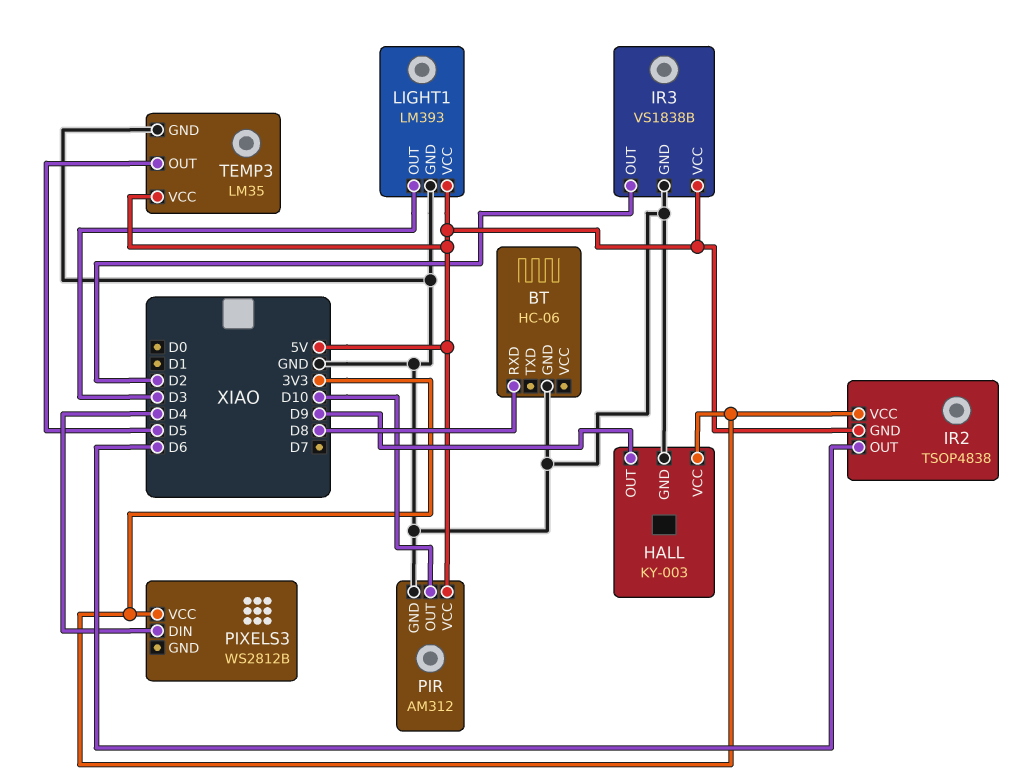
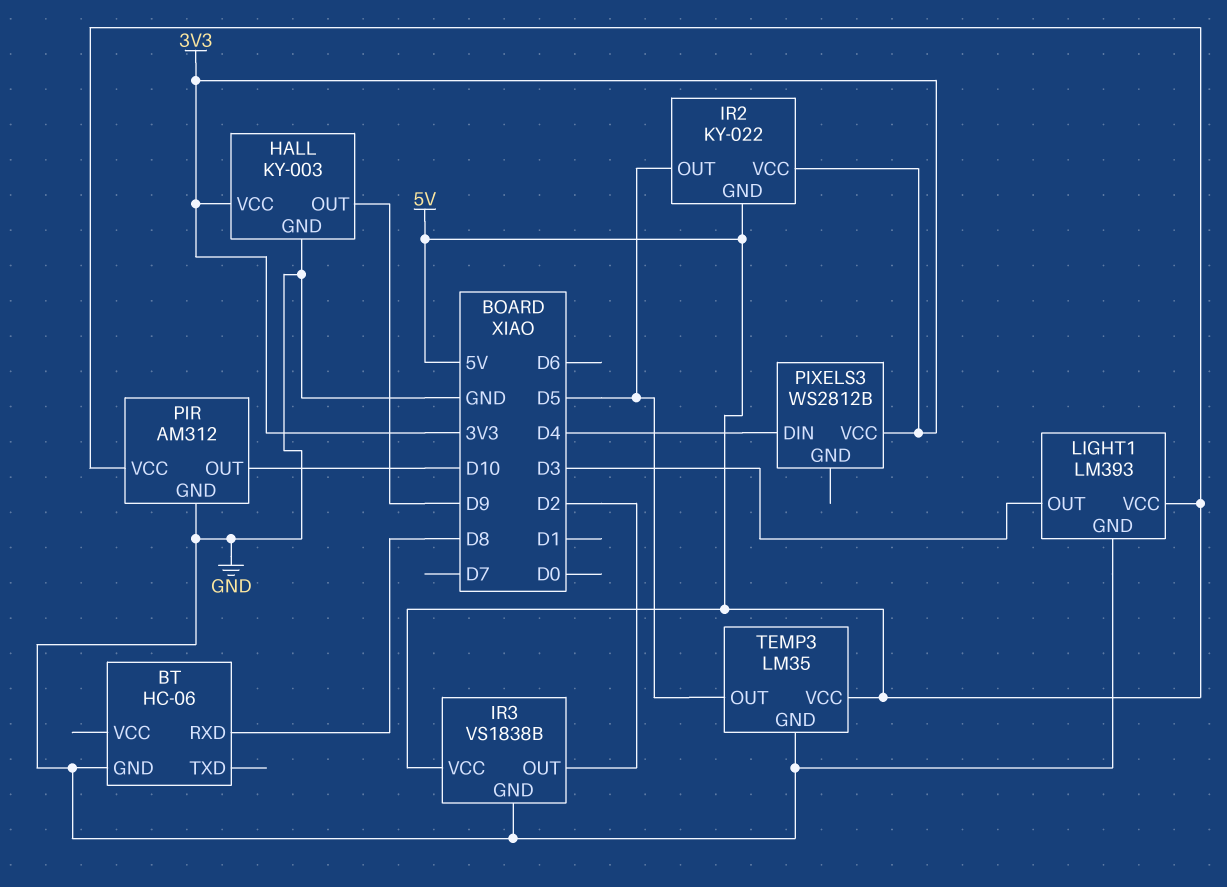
IR2: TSOP4838 -> KY-022
IR2 pin OUT: D6 -> D5

